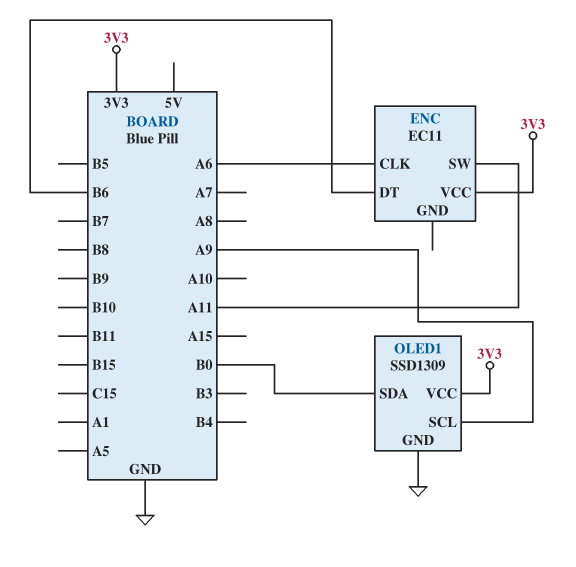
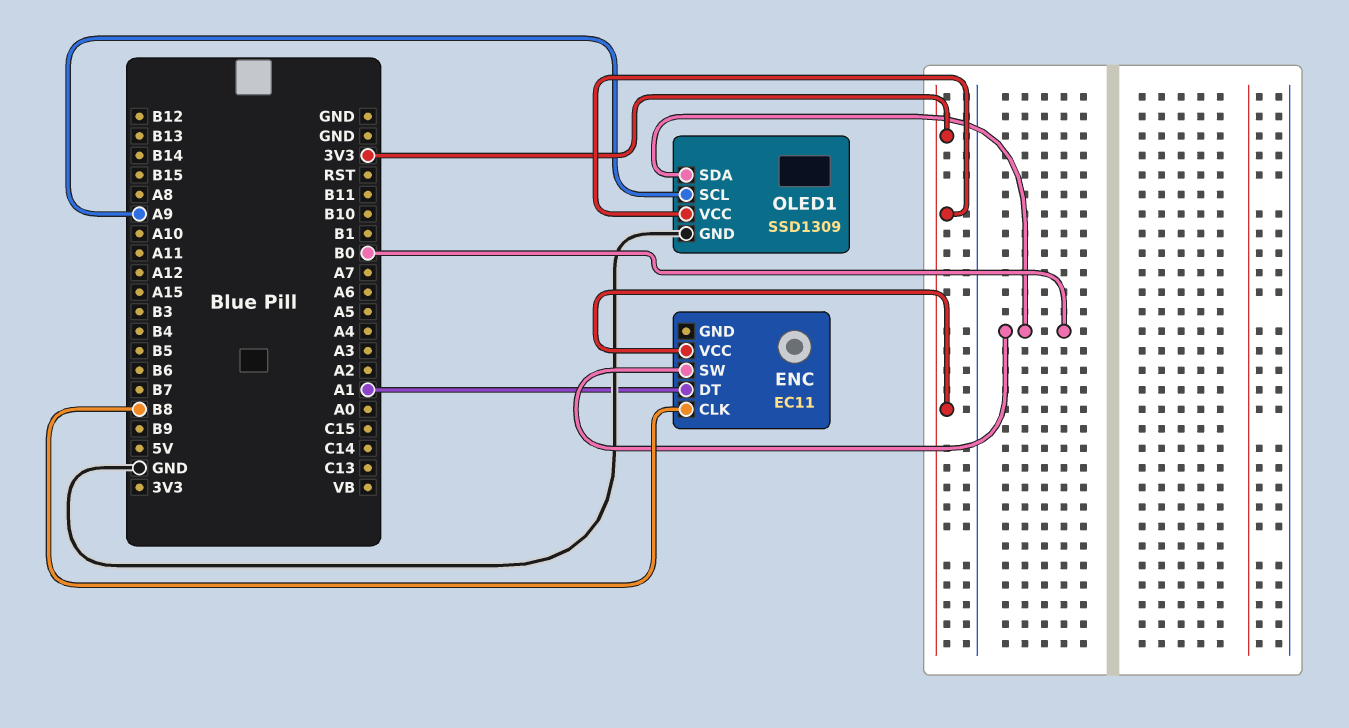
ENC pin CLK: A6 -> B8
ENC pin DT: B6 -> A1
ENC pin SW: A11 -> B0

